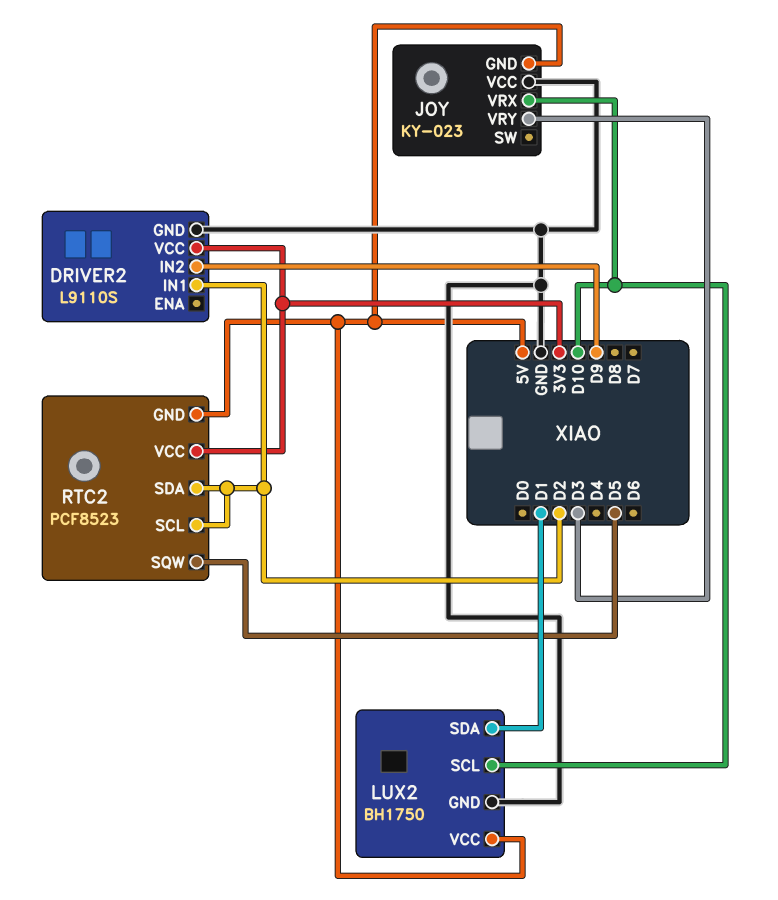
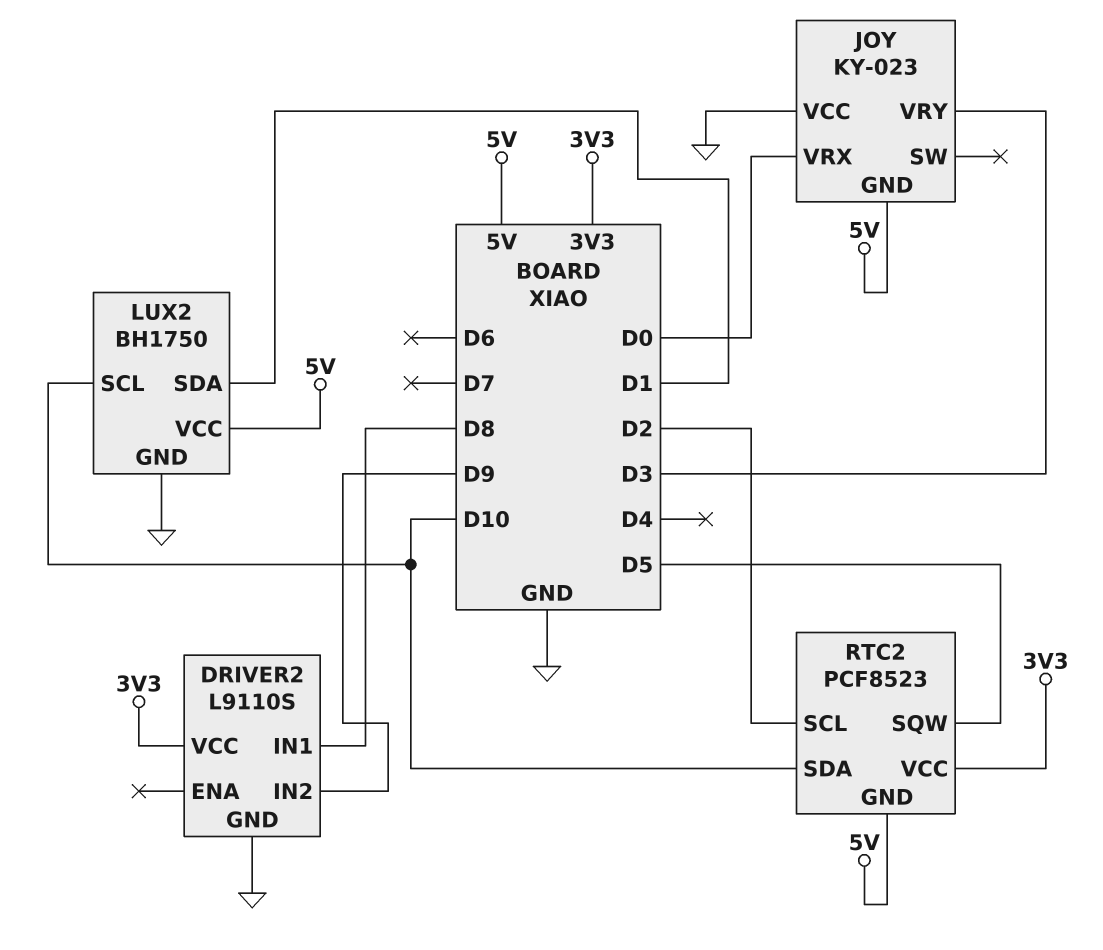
DRIVER2 pin IN1: D2 -> D8
JOY pin VRX: D10 -> D0
RTC2 pin SDA: D2 -> D10

